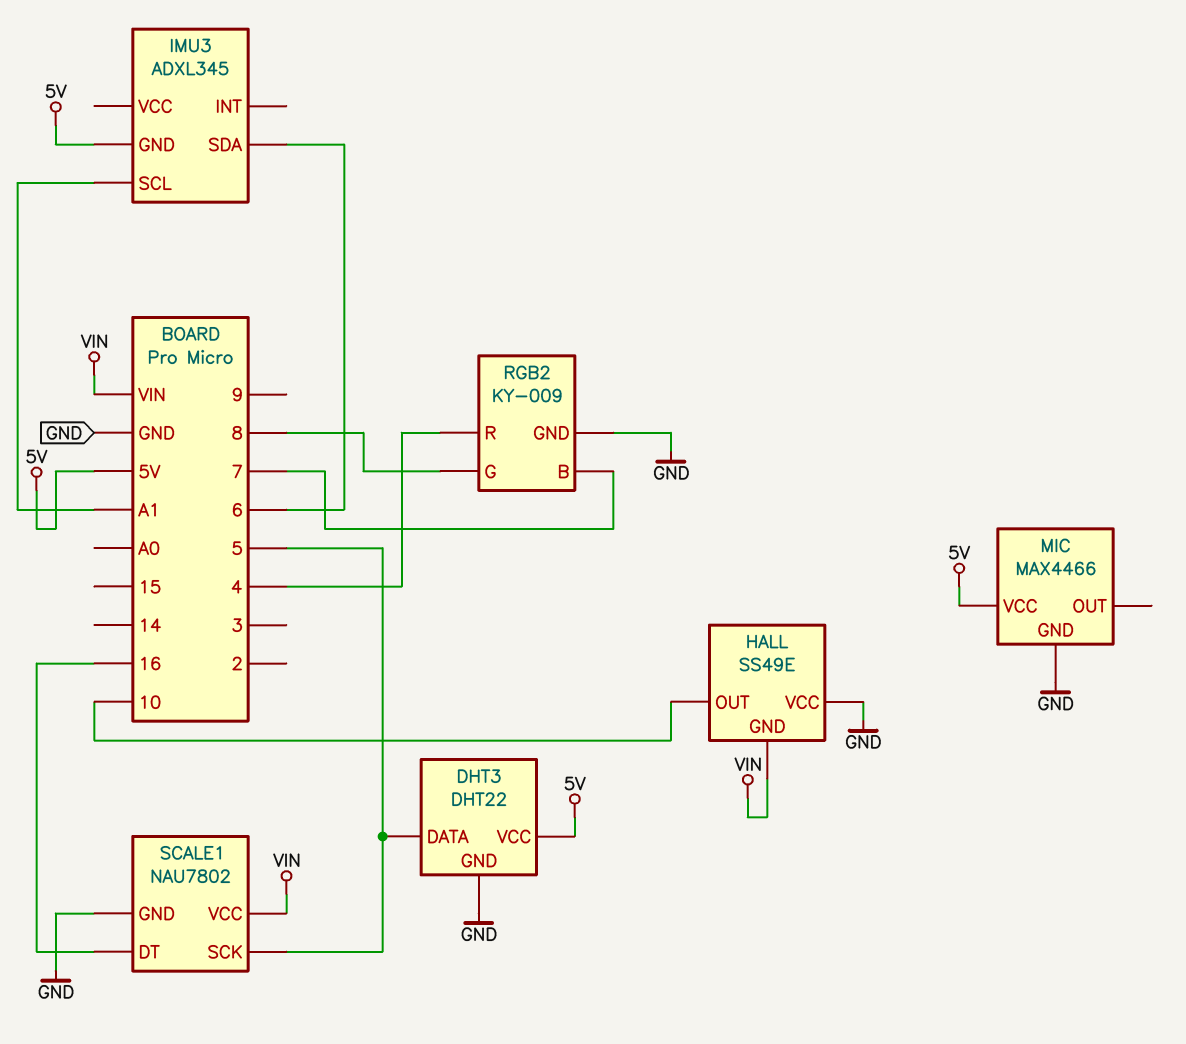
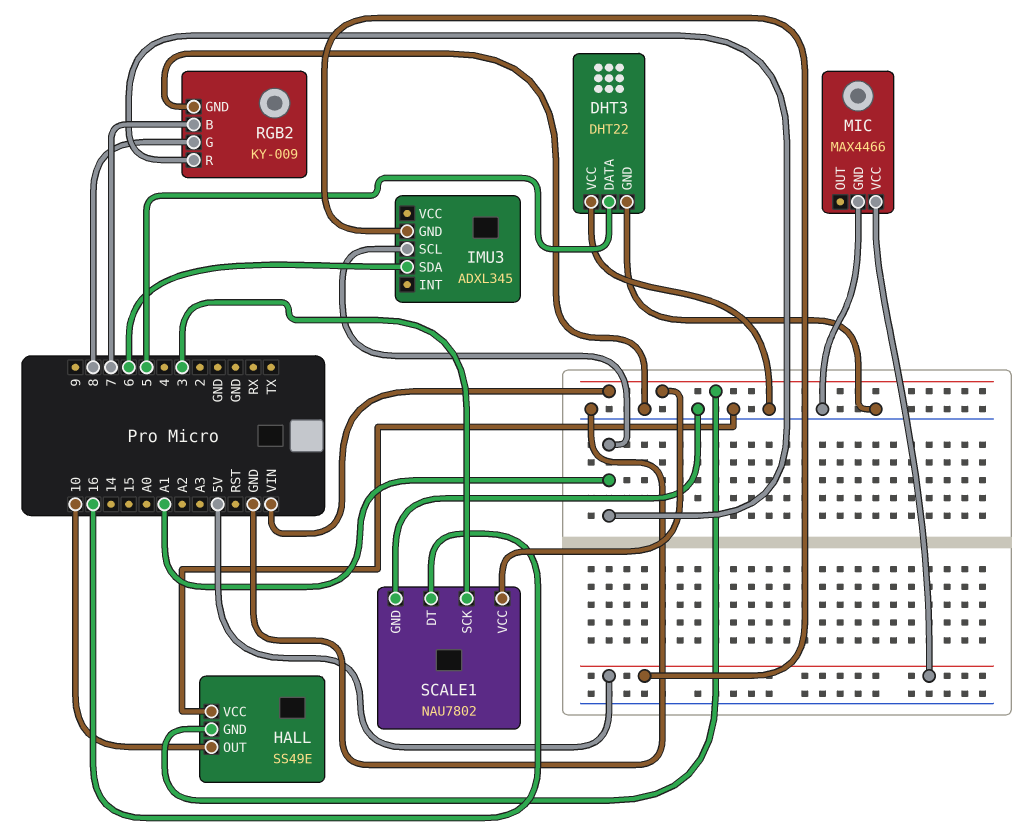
DHT3 pin VCC: 5V -> GND
RGB2 pin R: 4 -> A1
SCALE1 pin SCK: 5 -> 3

